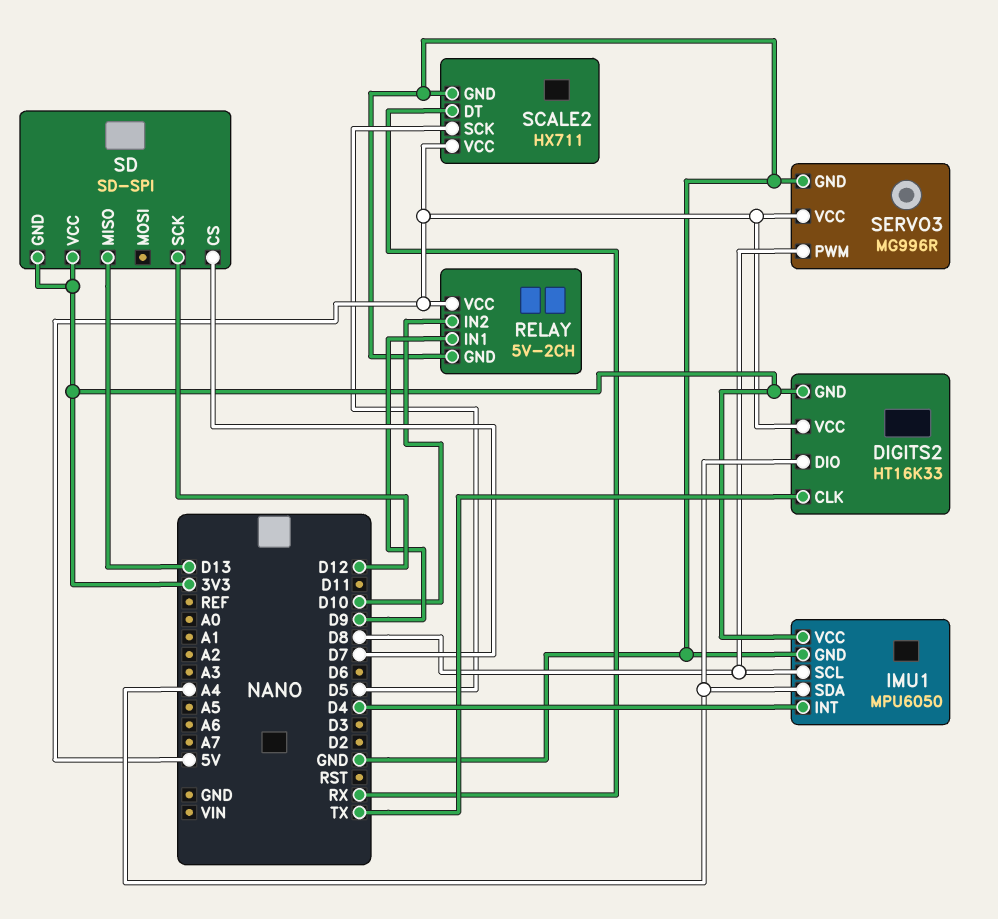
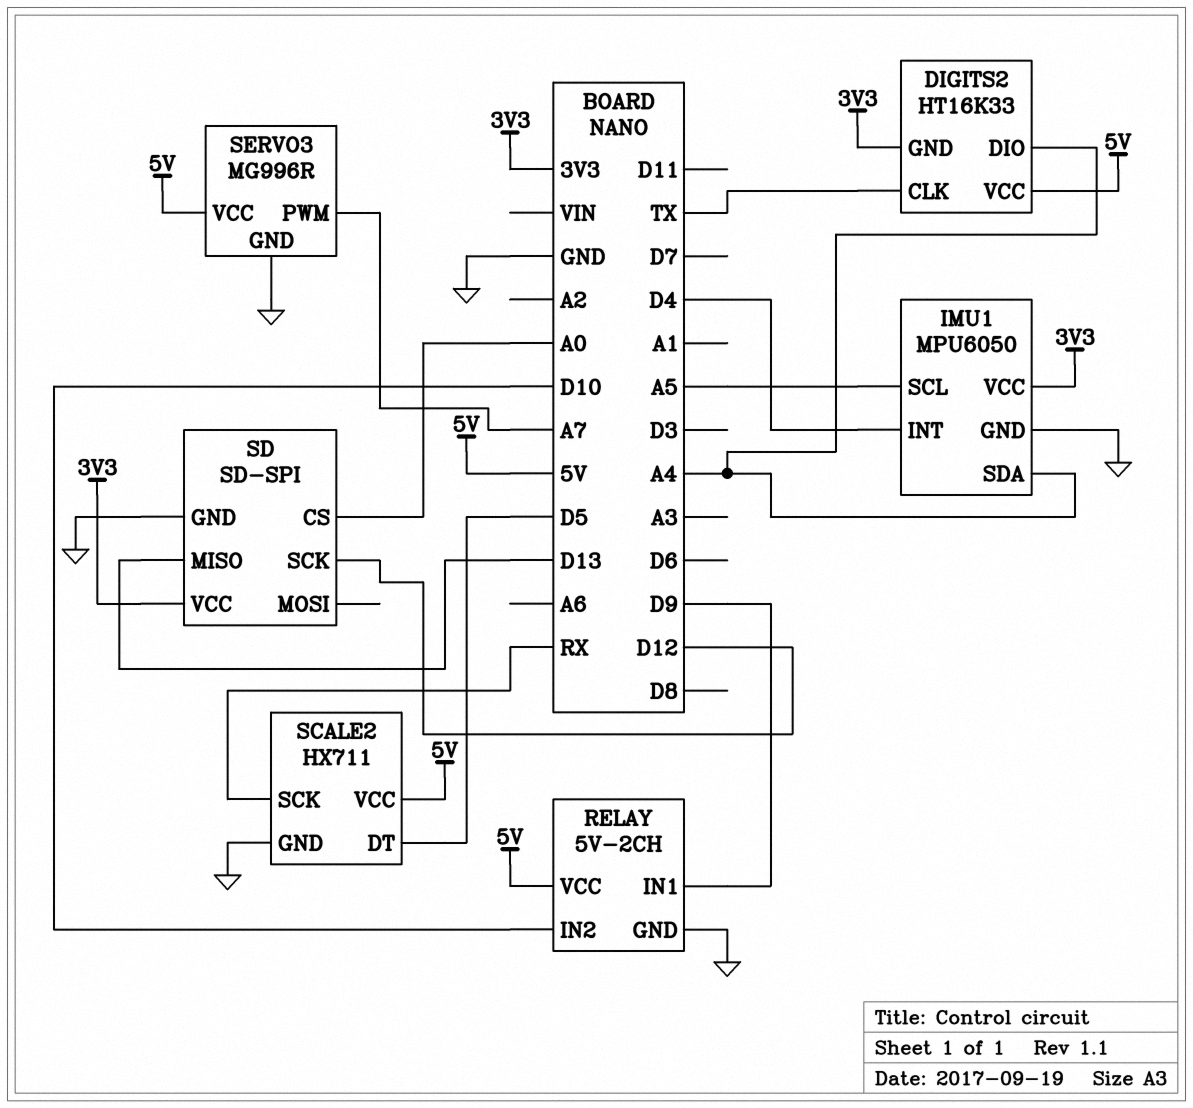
IMU1 pin SCL: D8 -> A5
SCALE2 pin DT: RX -> D5
SCALE2 pin SCK: D5 -> RX
SD pin CS: D7 -> A0
SD pin GND: 3V3 -> GND
SERVO3 pin PWM: D8 -> A7

